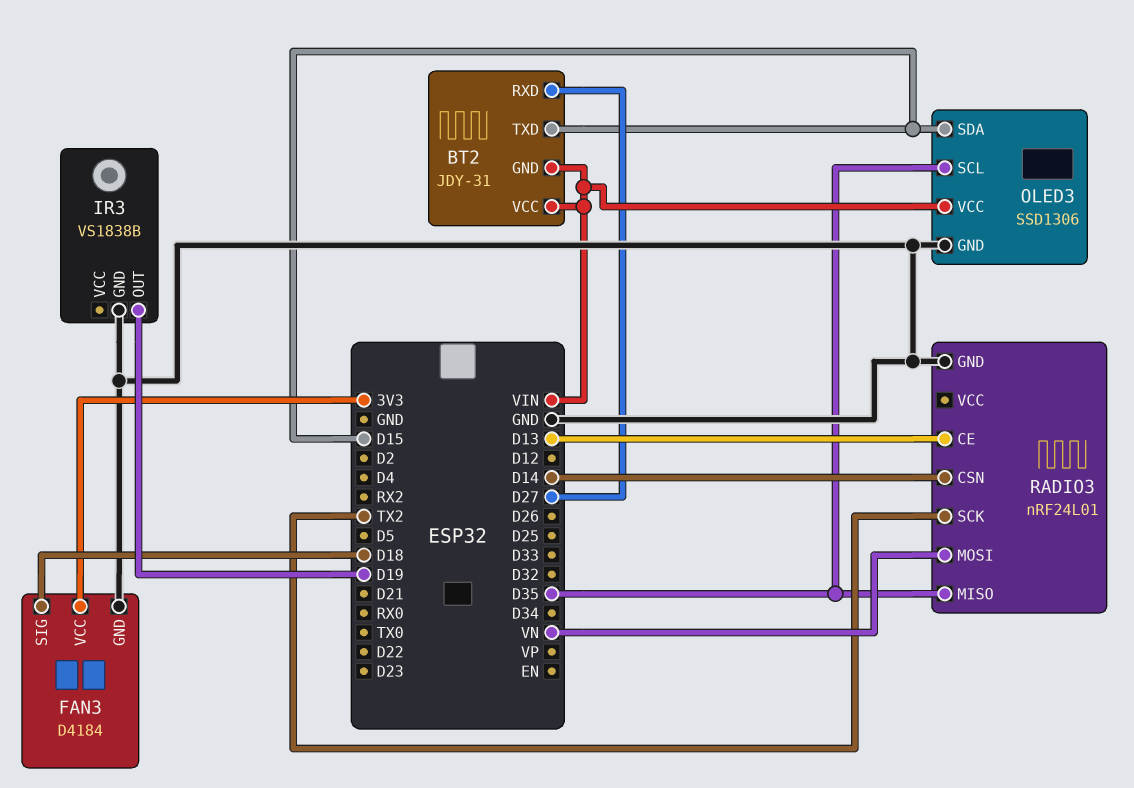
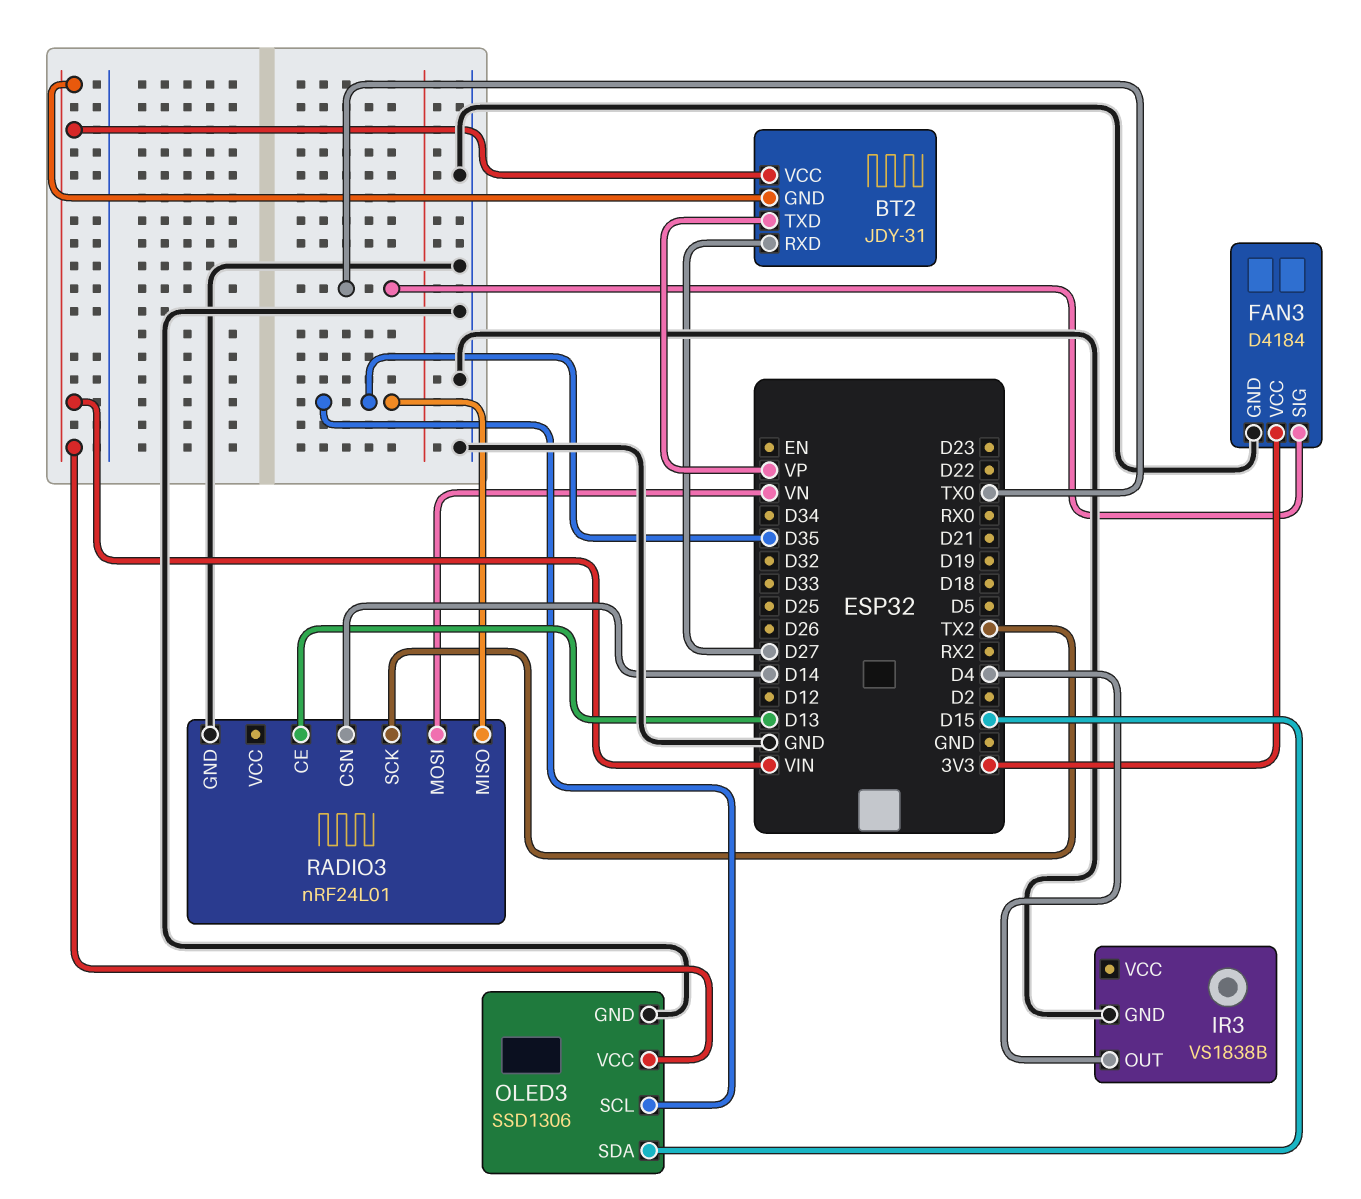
BT2 pin TXD: D15 -> VP
FAN3 pin SIG: D18 -> TX0
IR3 pin OUT: D19 -> D4

